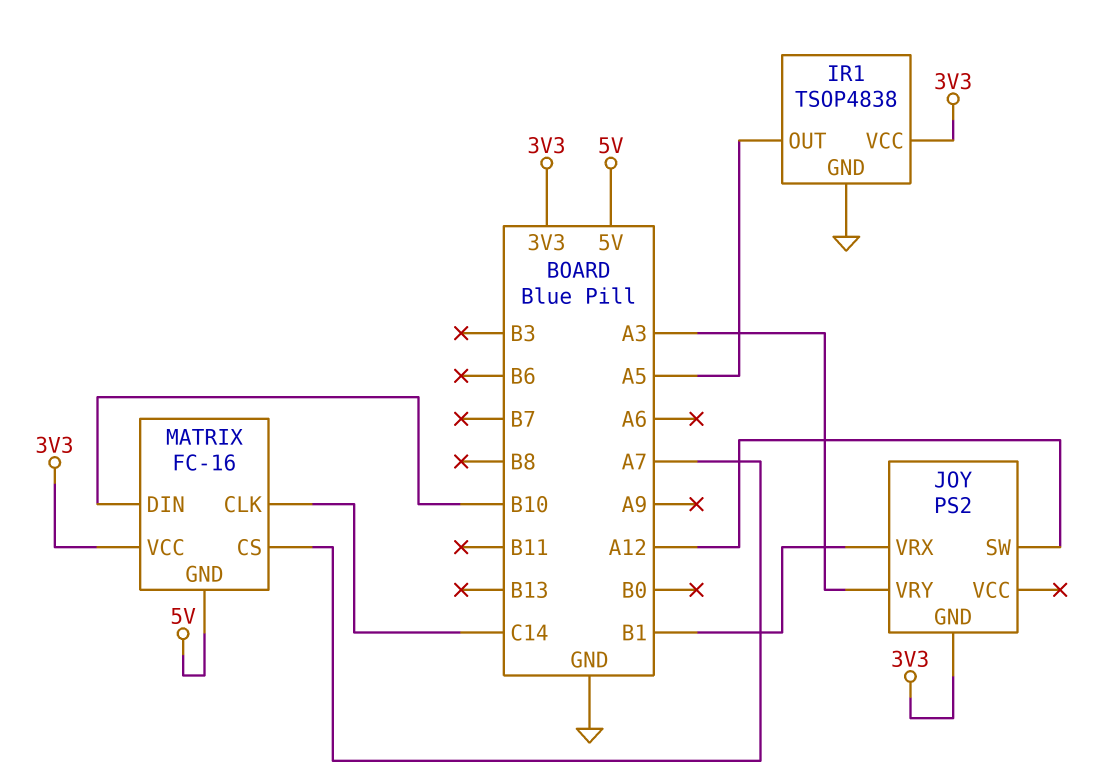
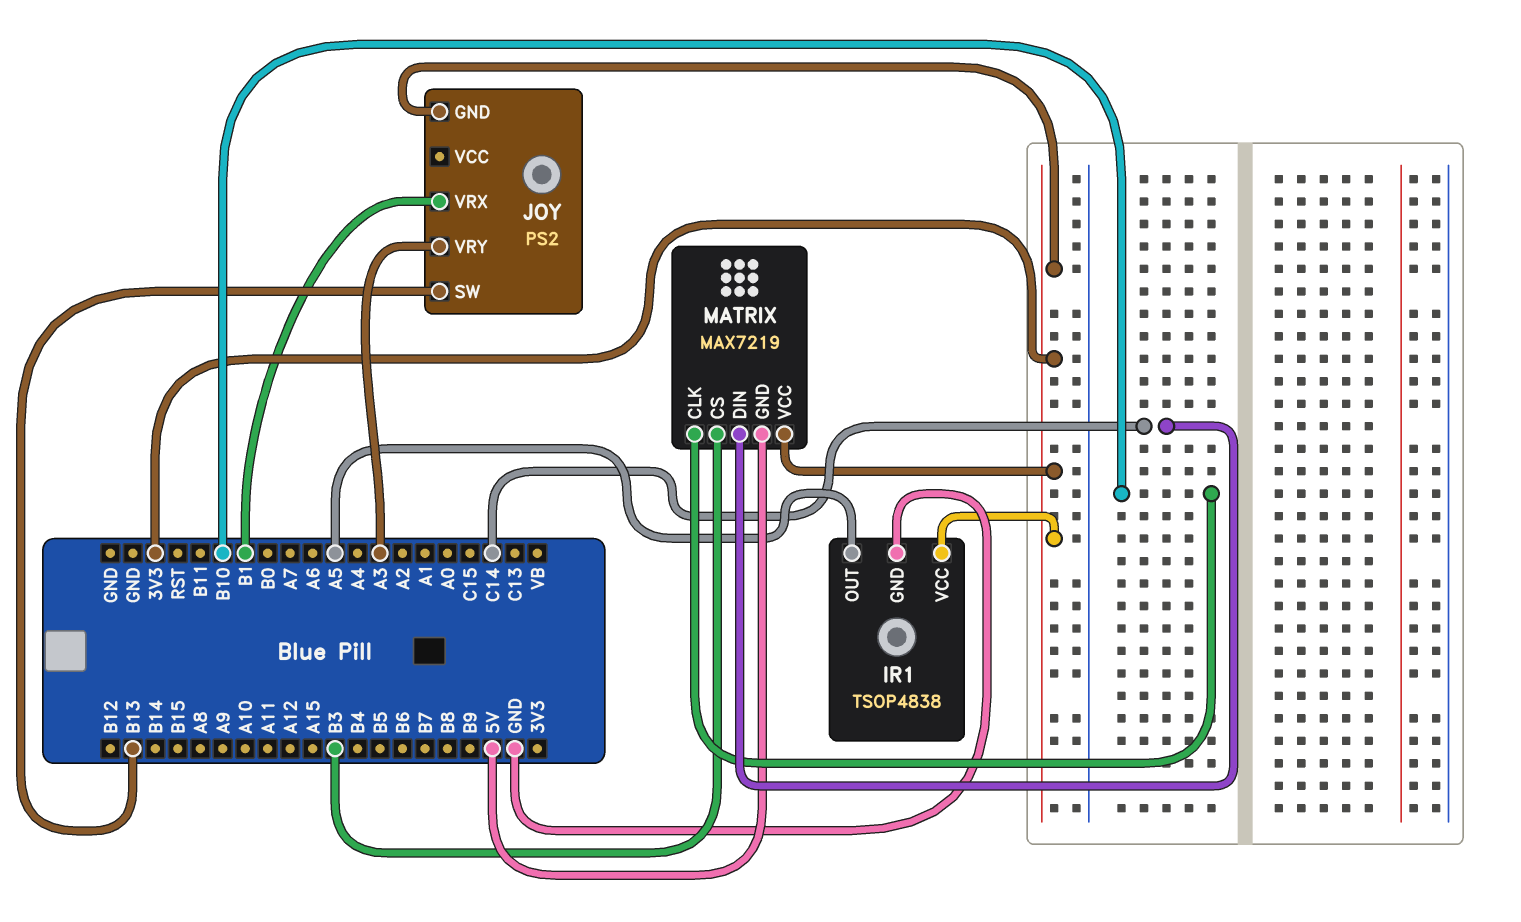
JOY pin SW: A12 -> B13
MATRIX: FC-16 -> MAX7219
MATRIX pin CLK: C14 -> B10
MATRIX pin CS: A7 -> B3
MATRIX pin DIN: B10 -> C14

